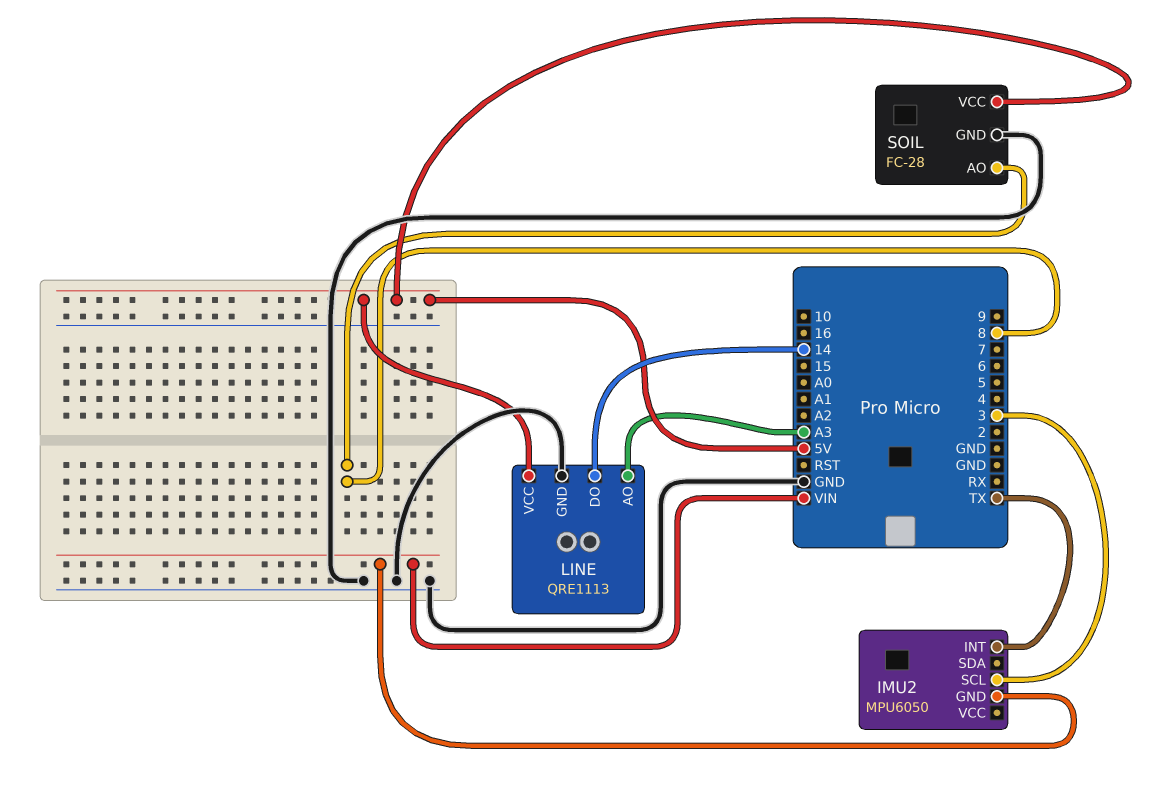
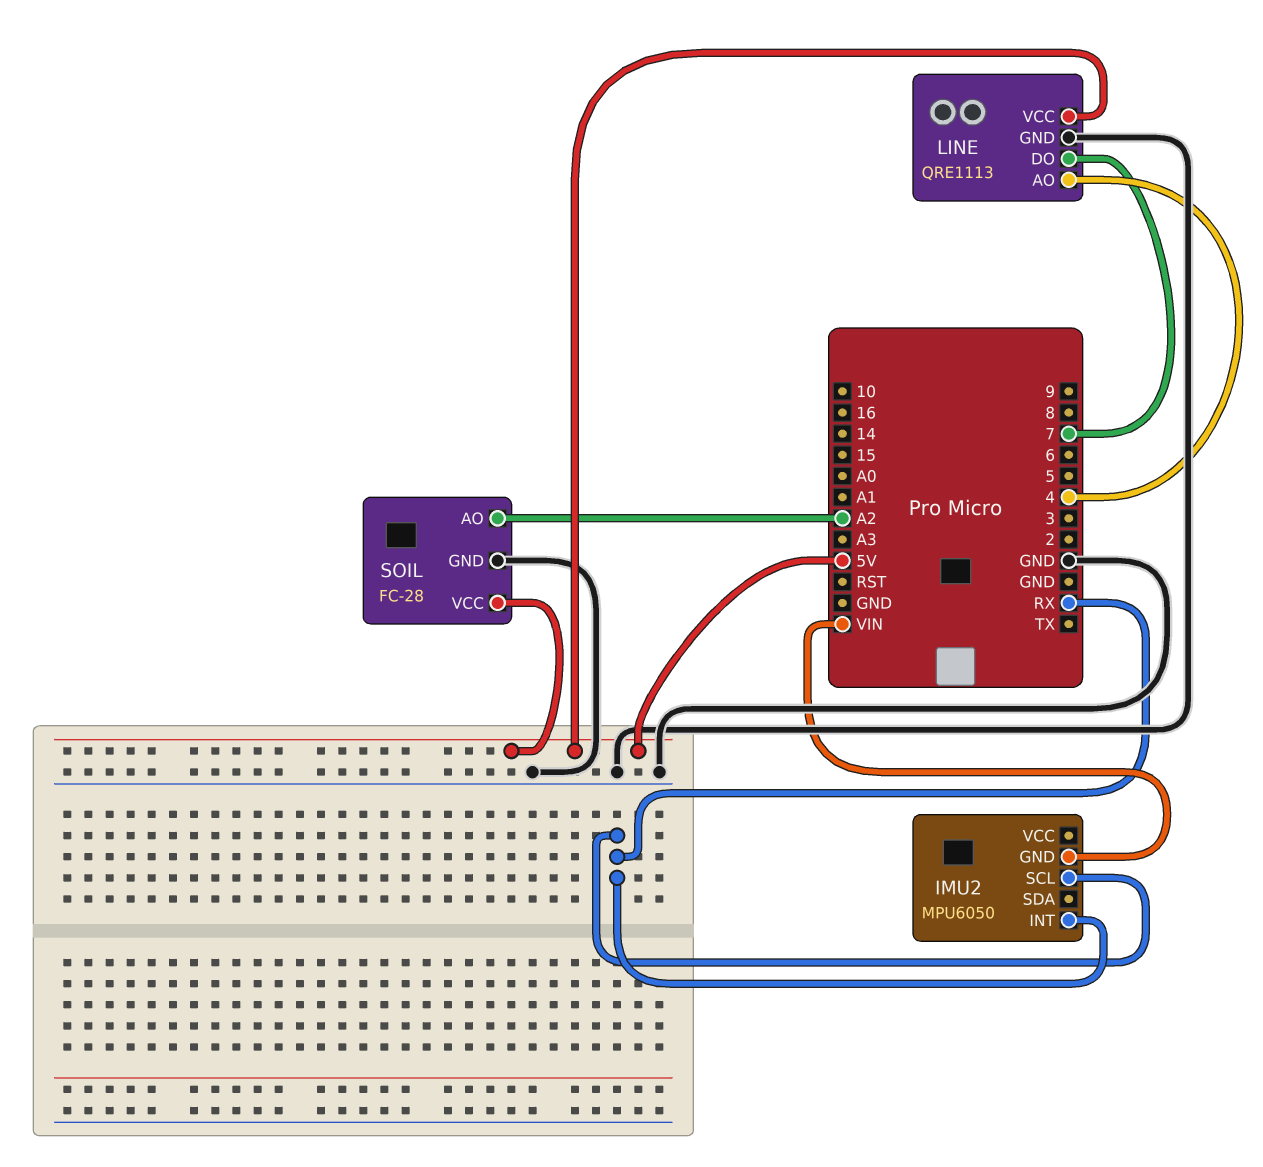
IMU2 pin INT: TX -> RX
IMU2 pin SCL: 3 -> RX
LINE pin AO: A3 -> 4
LINE pin DO: 14 -> 7
SOIL pin AO: 8 -> A2

